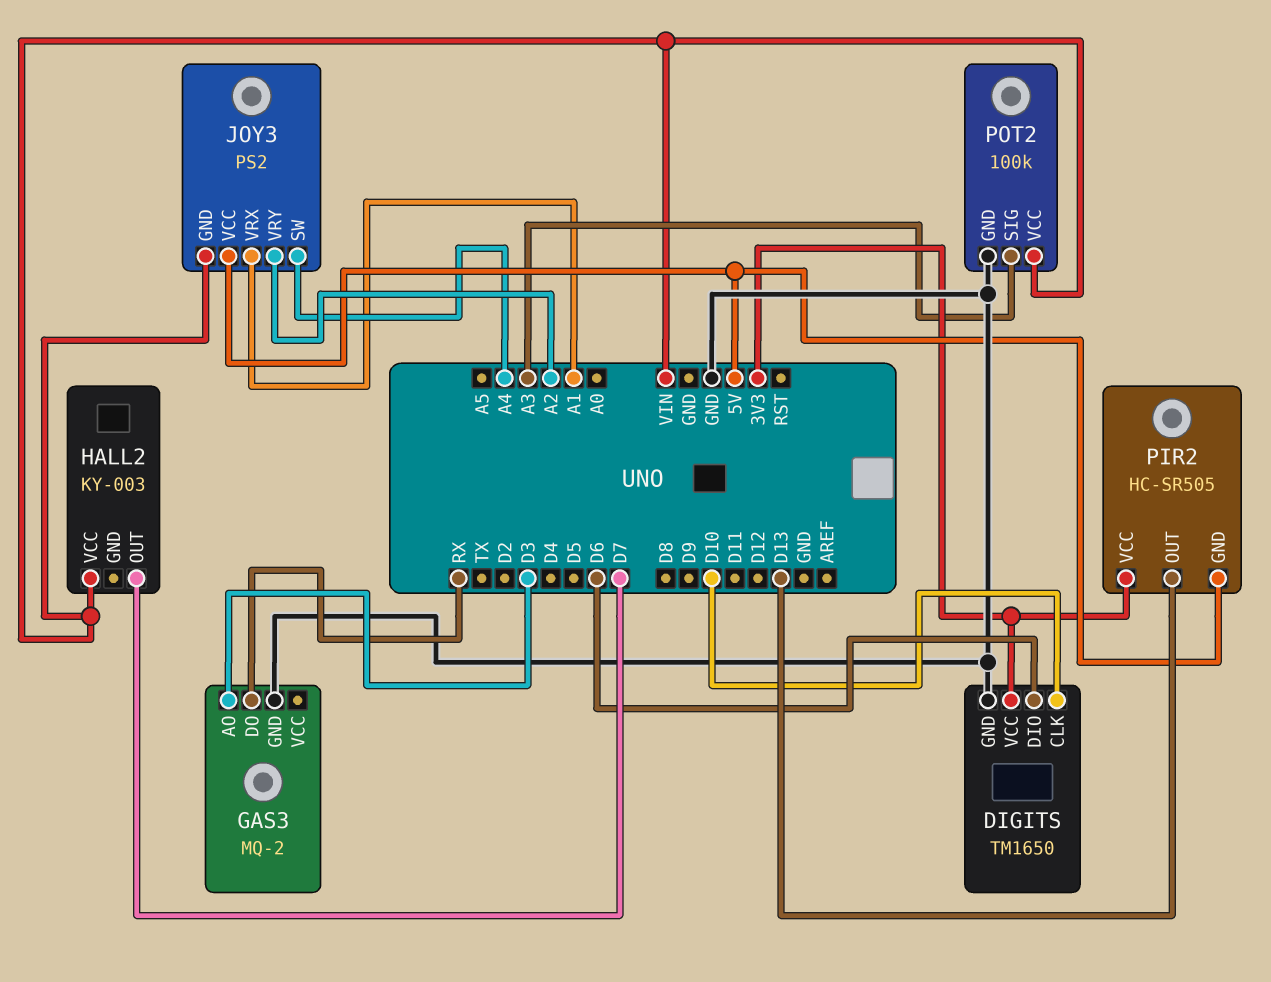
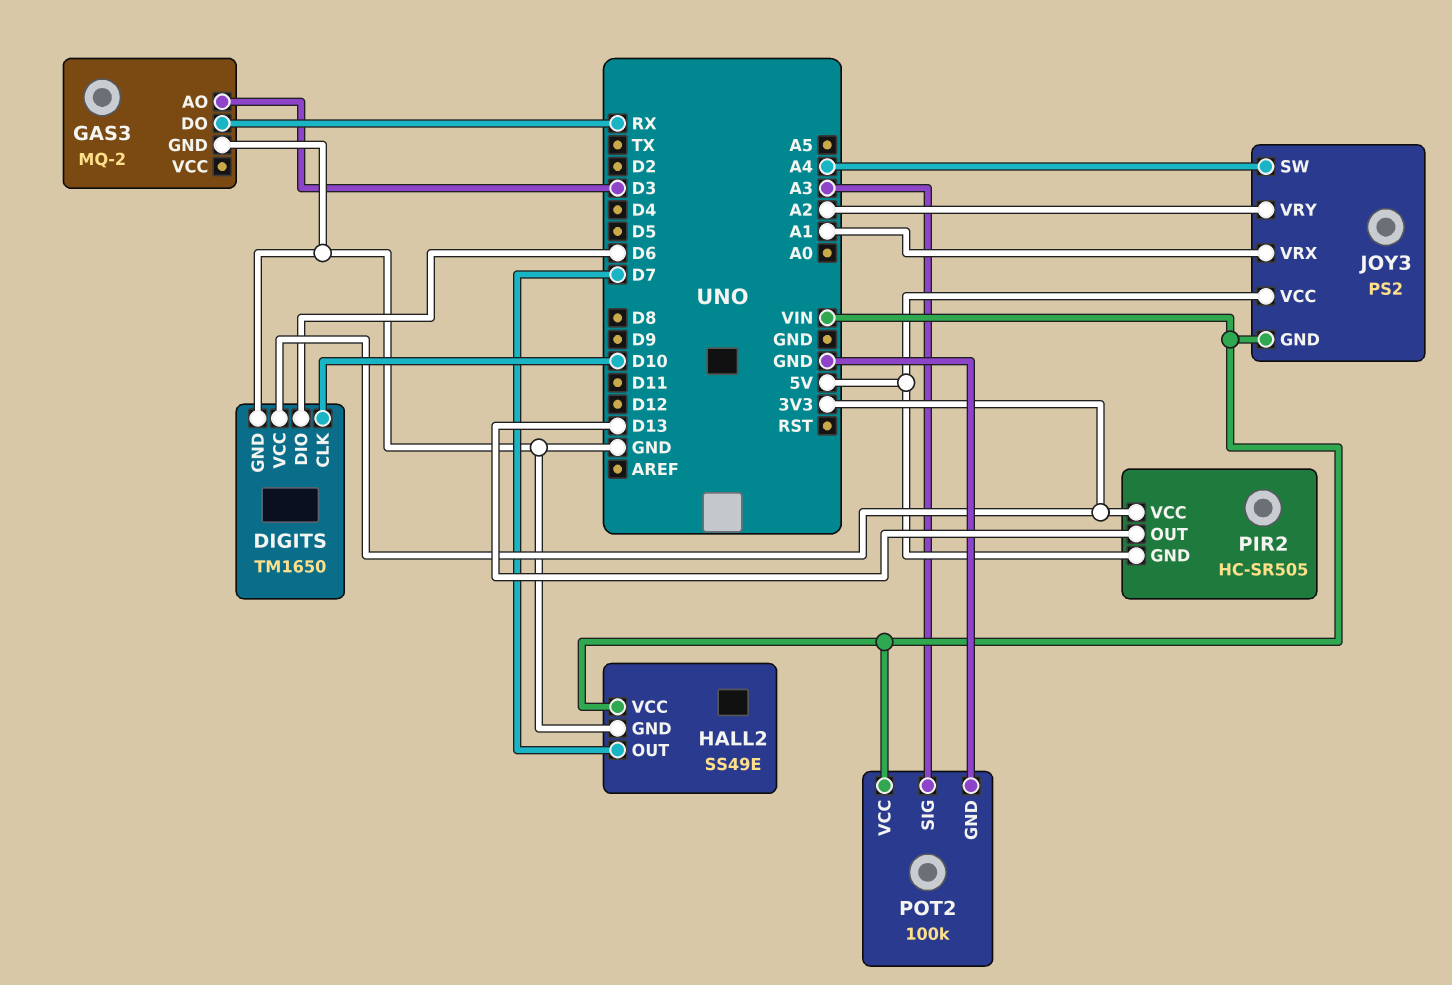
HALL2: KY-003 -> SS49E
HALL2 pin GND: none -> GND

